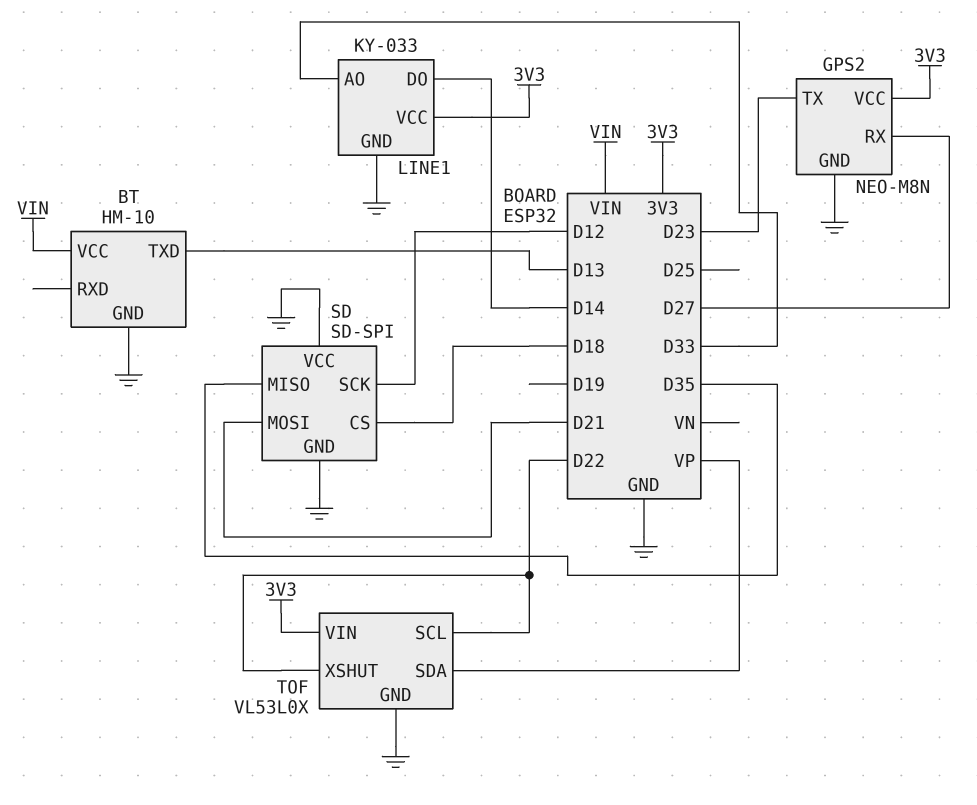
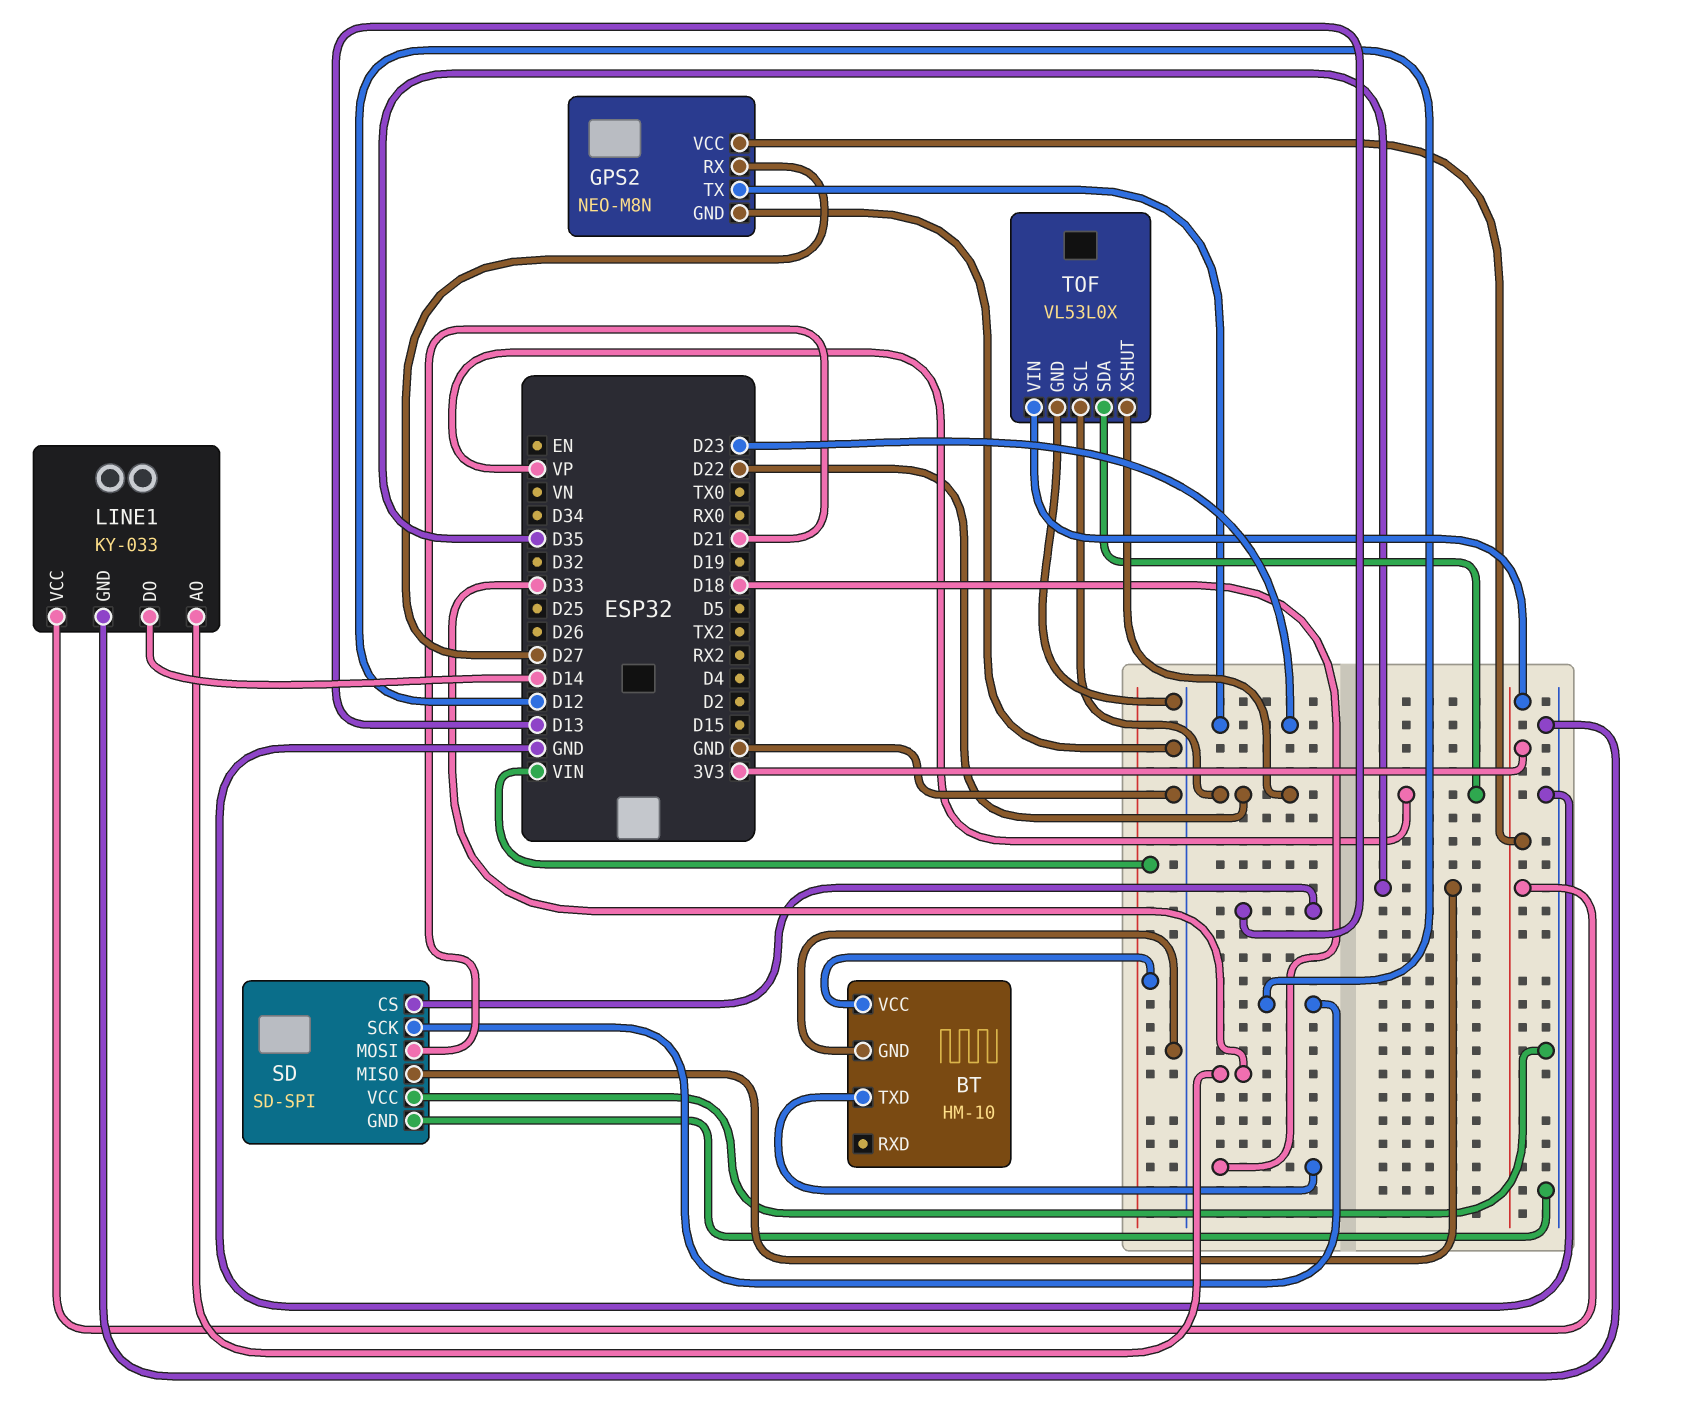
BT pin TXD: D13 -> D18
SD pin CS: D18 -> D13

